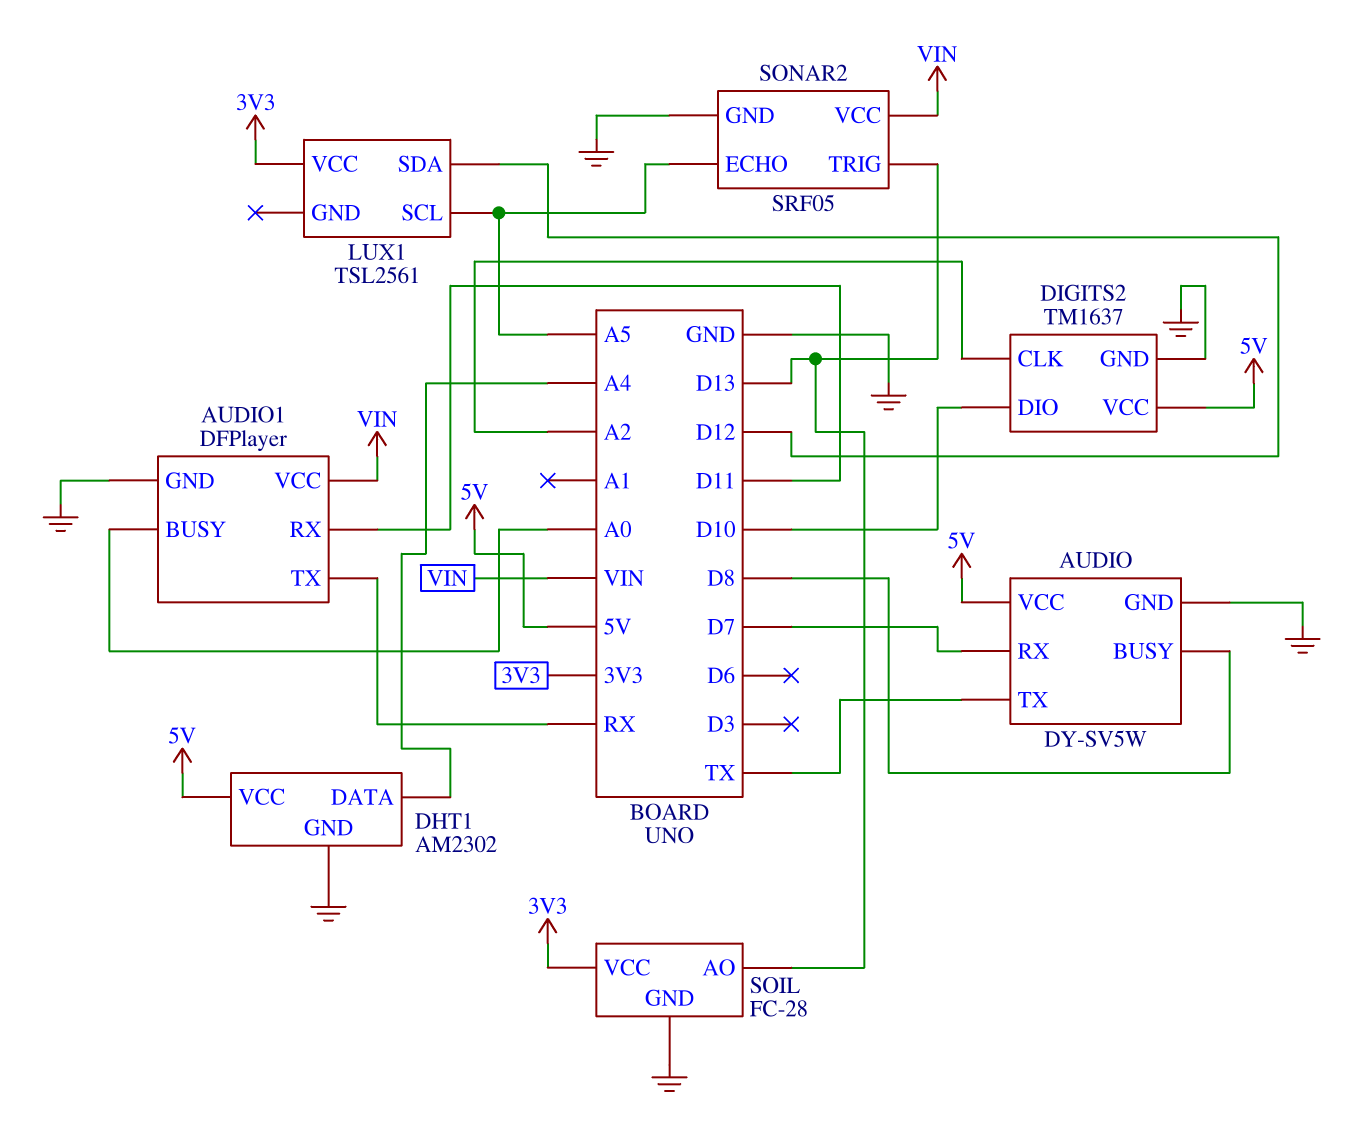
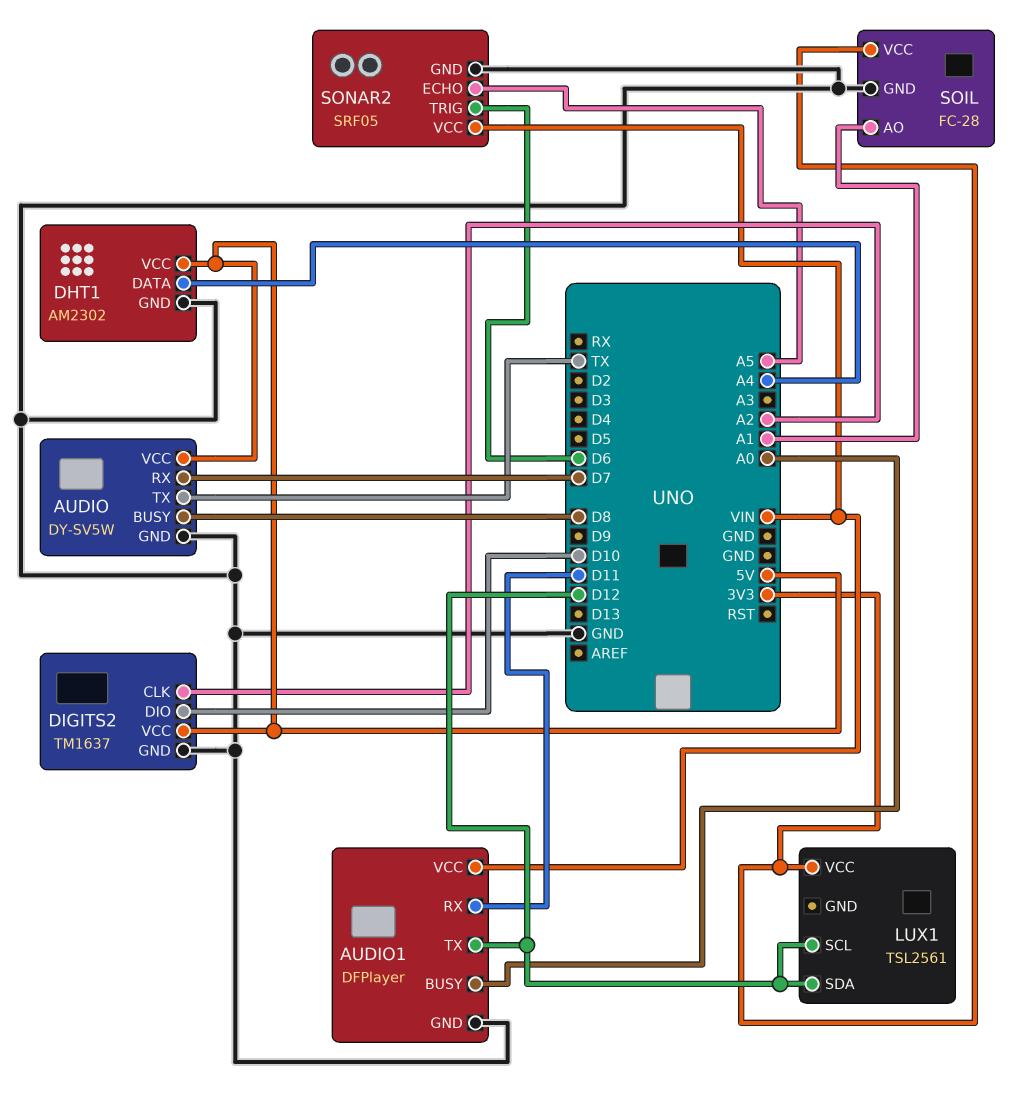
AUDIO1 pin TX: RX -> D12
LUX1 pin SCL: A5 -> D12
SOIL pin AO: D13 -> A1
SONAR2 pin TRIG: D13 -> D6

